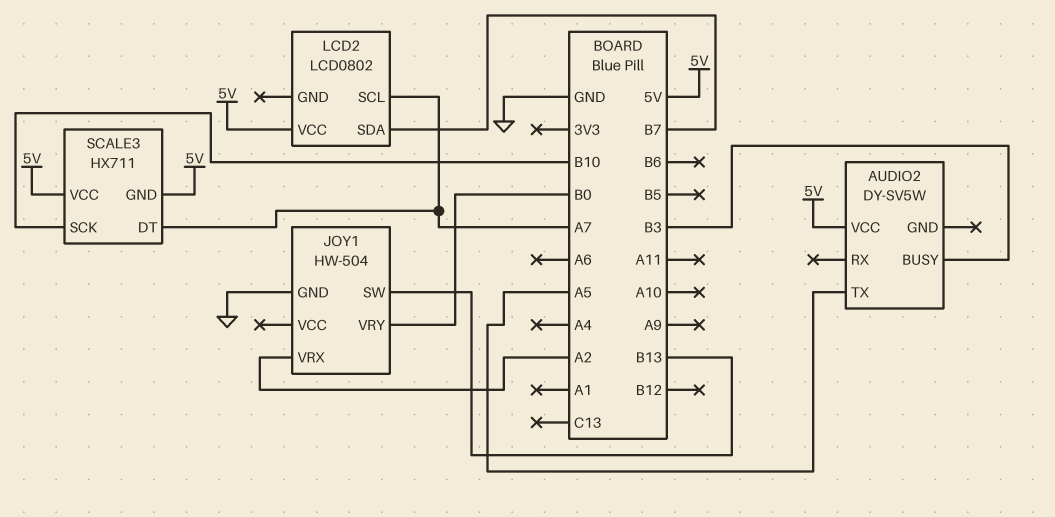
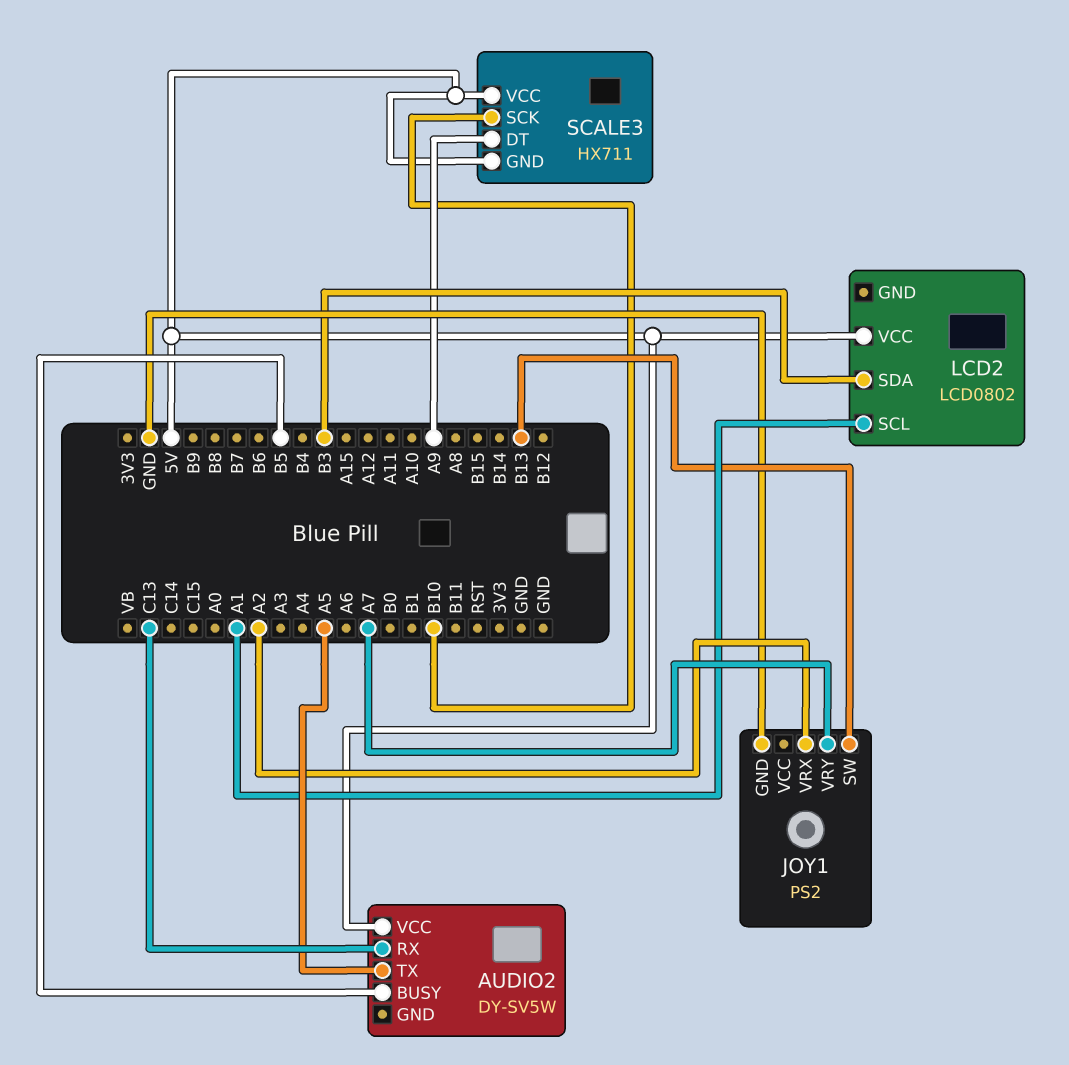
AUDIO2 pin BUSY: B3 -> B5
AUDIO2 pin RX: none -> C13
JOY1: HW-504 -> PS2
JOY1 pin VRY: B0 -> A7
LCD2 pin SCL: A7 -> A1
LCD2 pin SDA: B7 -> B3
SCALE3 pin DT: A7 -> A9

